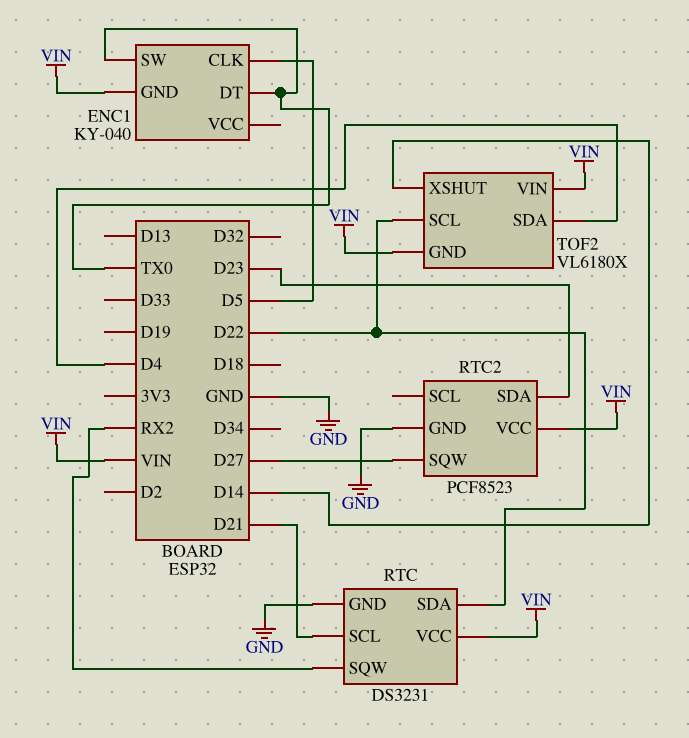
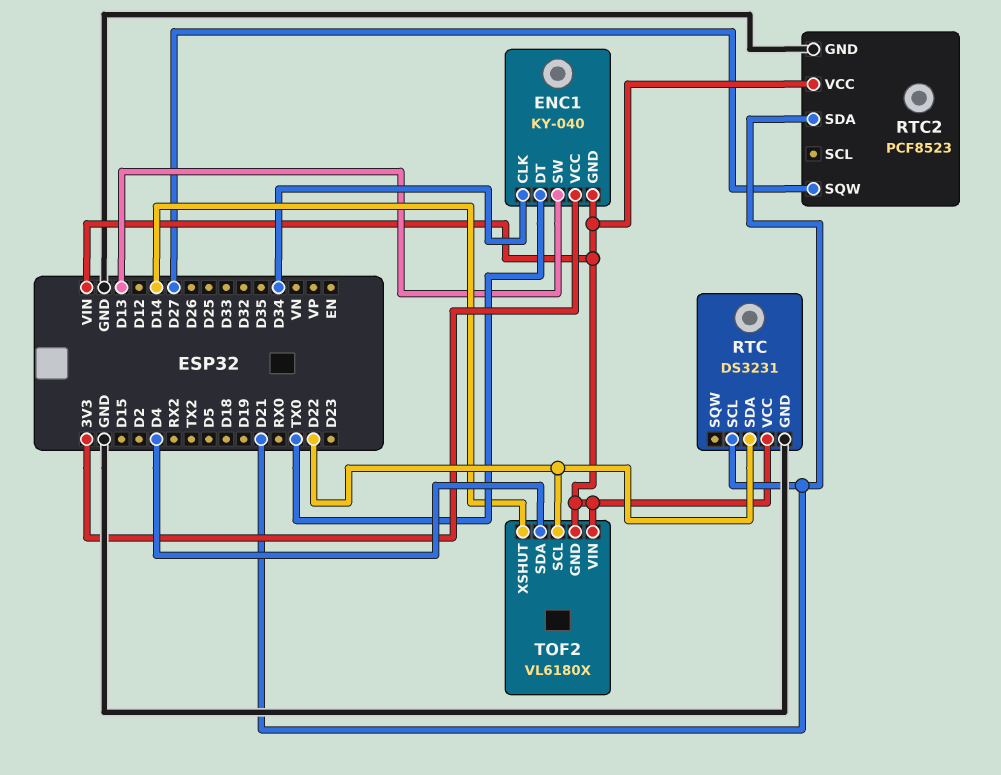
ENC1 pin CLK: D5 -> D34
ENC1 pin SW: TX0 -> D13
ENC1 pin VCC: none -> 3V3
RTC pin SQW: RX2 -> none
RTC2 pin SDA: D23 -> D21

